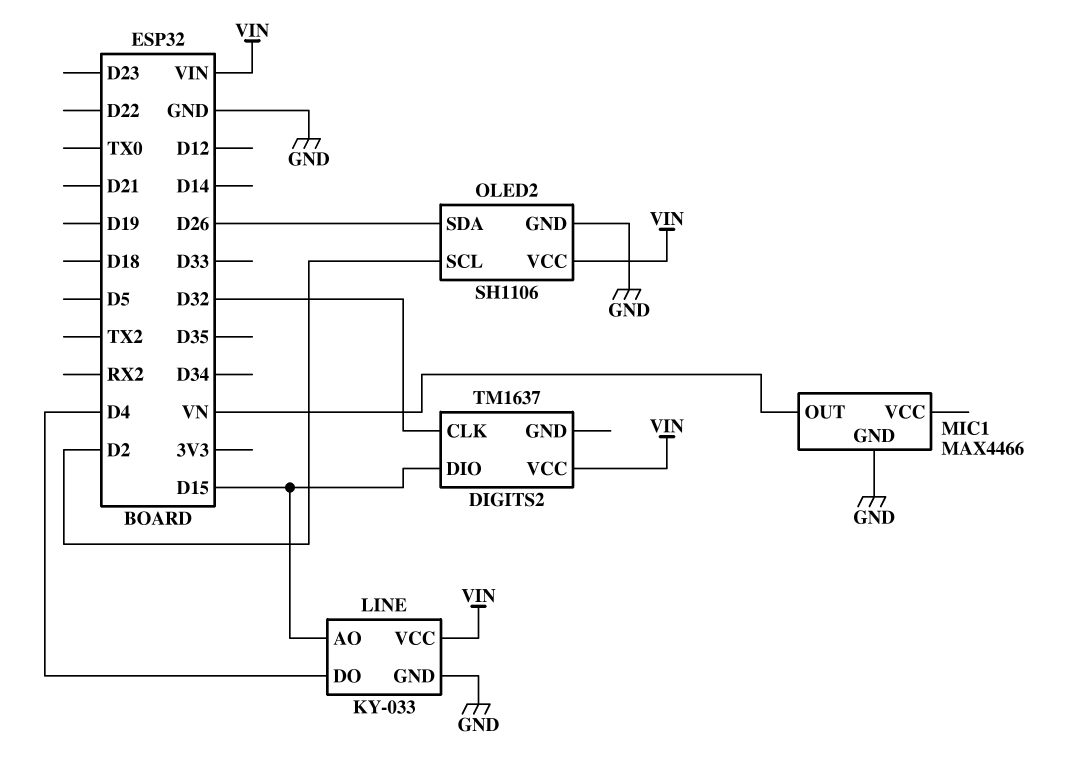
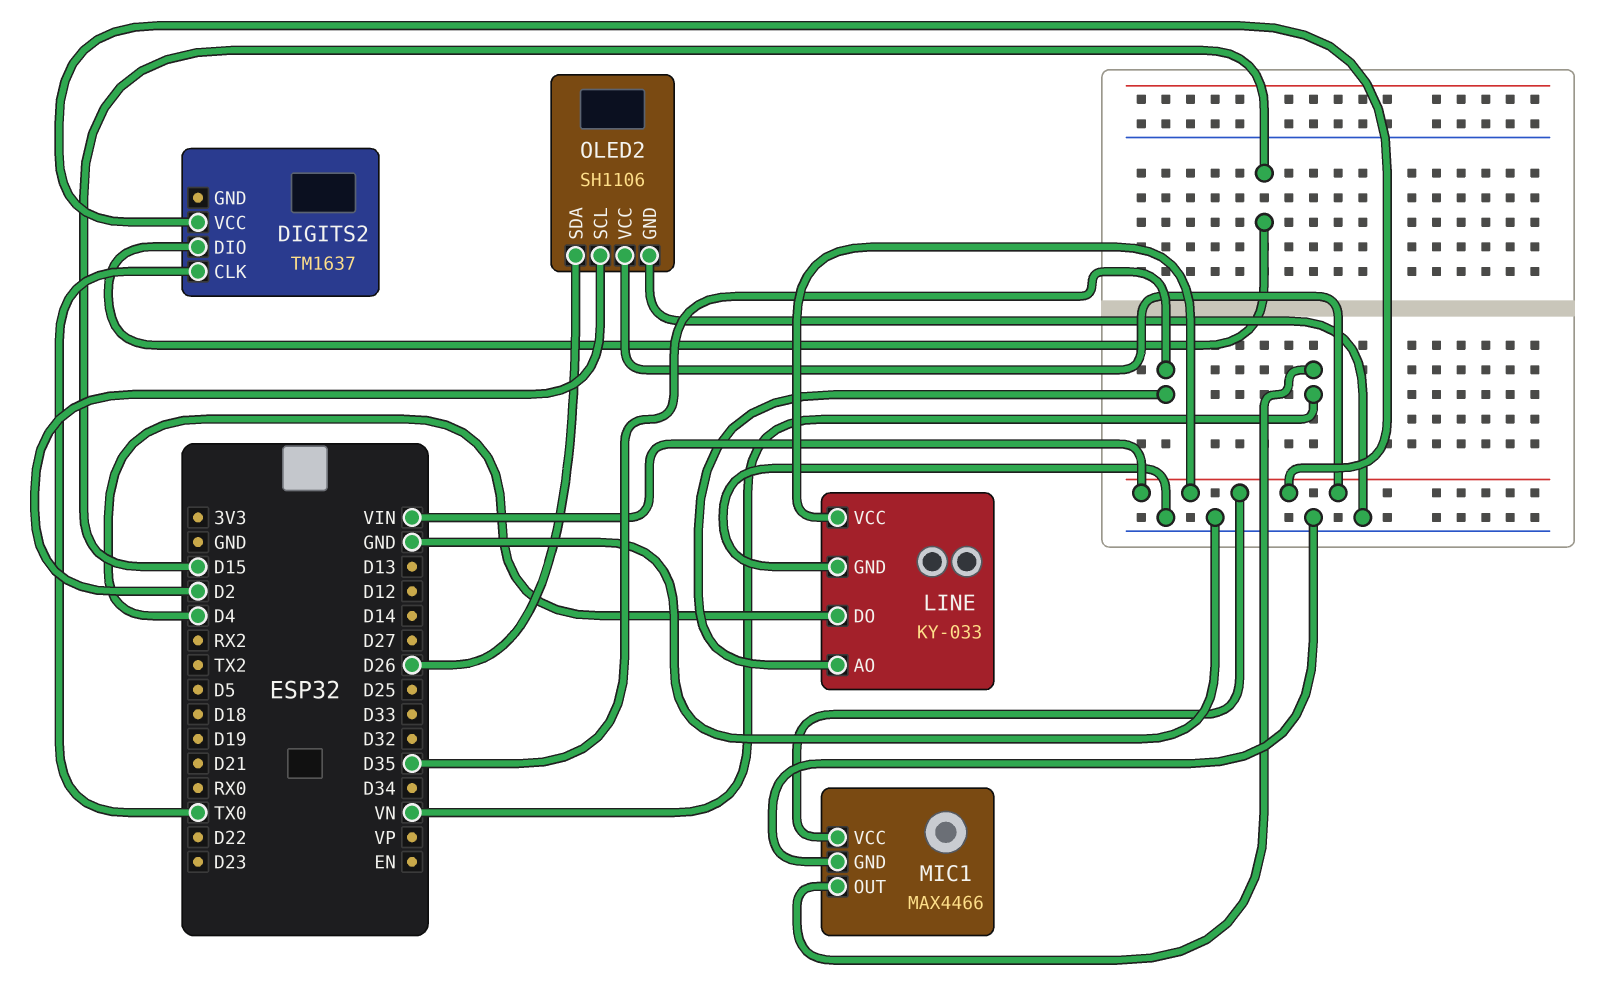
DIGITS2 pin CLK: D32 -> TX0
LINE pin AO: D15 -> D35
MIC1 pin VCC: none -> VIN

